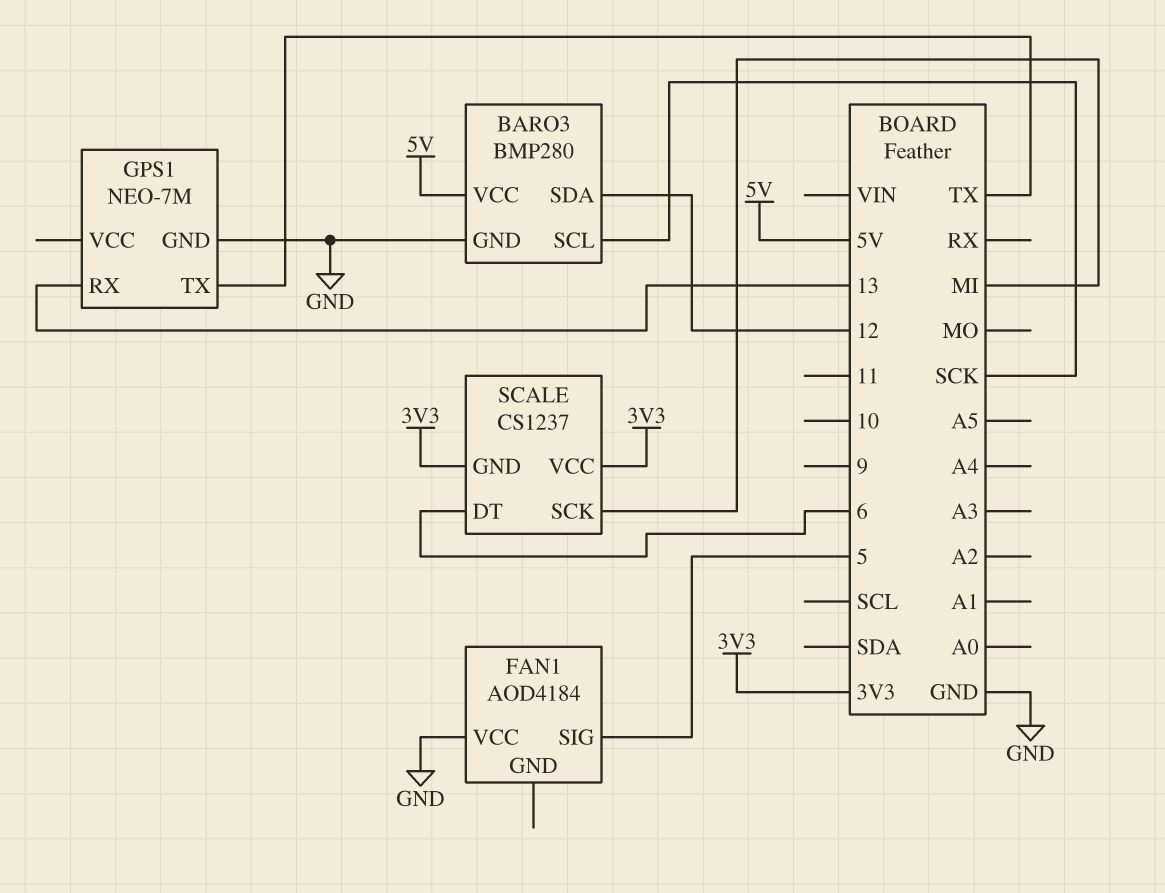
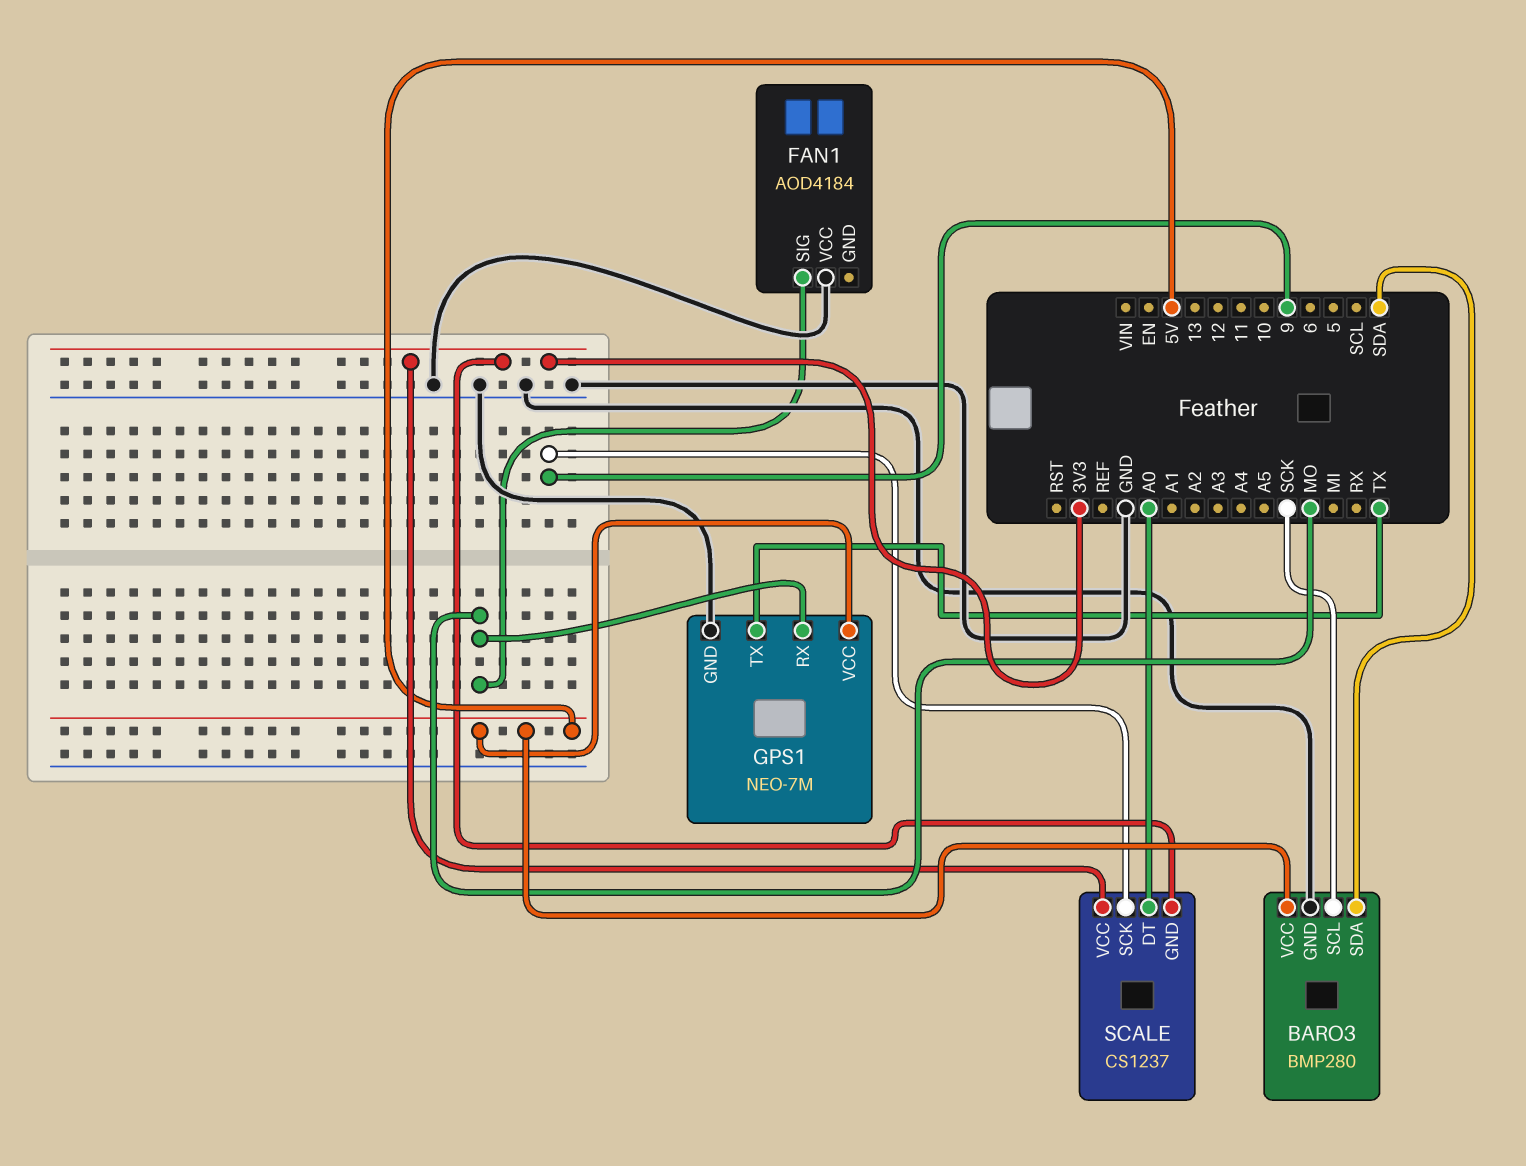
BARO3 pin SDA: 12 -> SDA
FAN1 pin SIG: 5 -> MO
GPS1 pin RX: 13 -> MO
GPS1 pin VCC: none -> 5V
SCALE pin DT: 6 -> A0
SCALE pin SCK: MI -> 9

